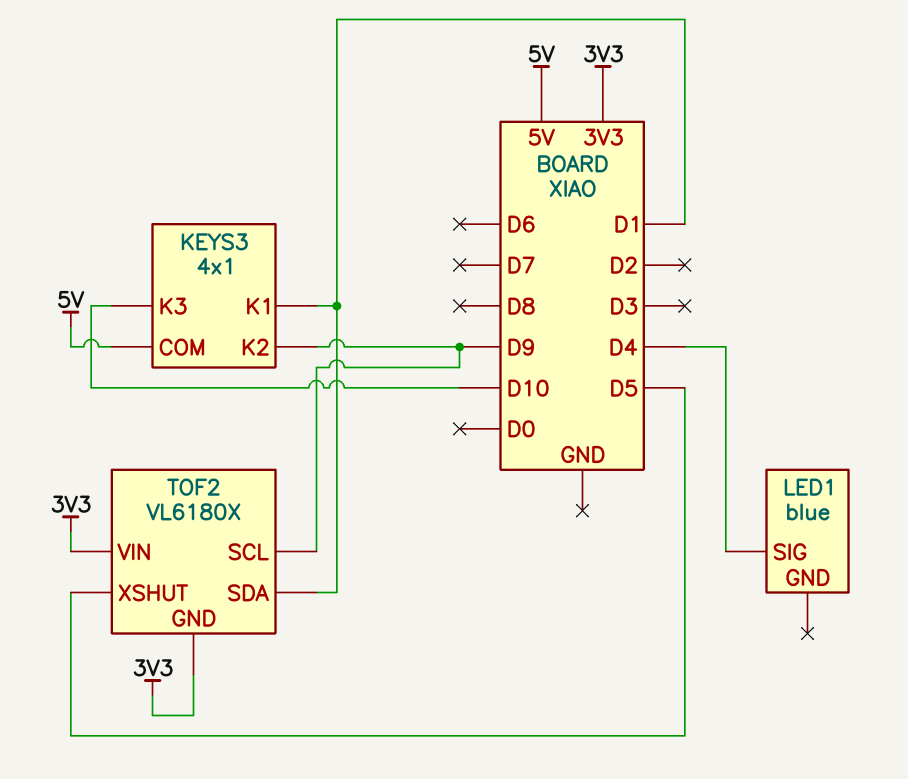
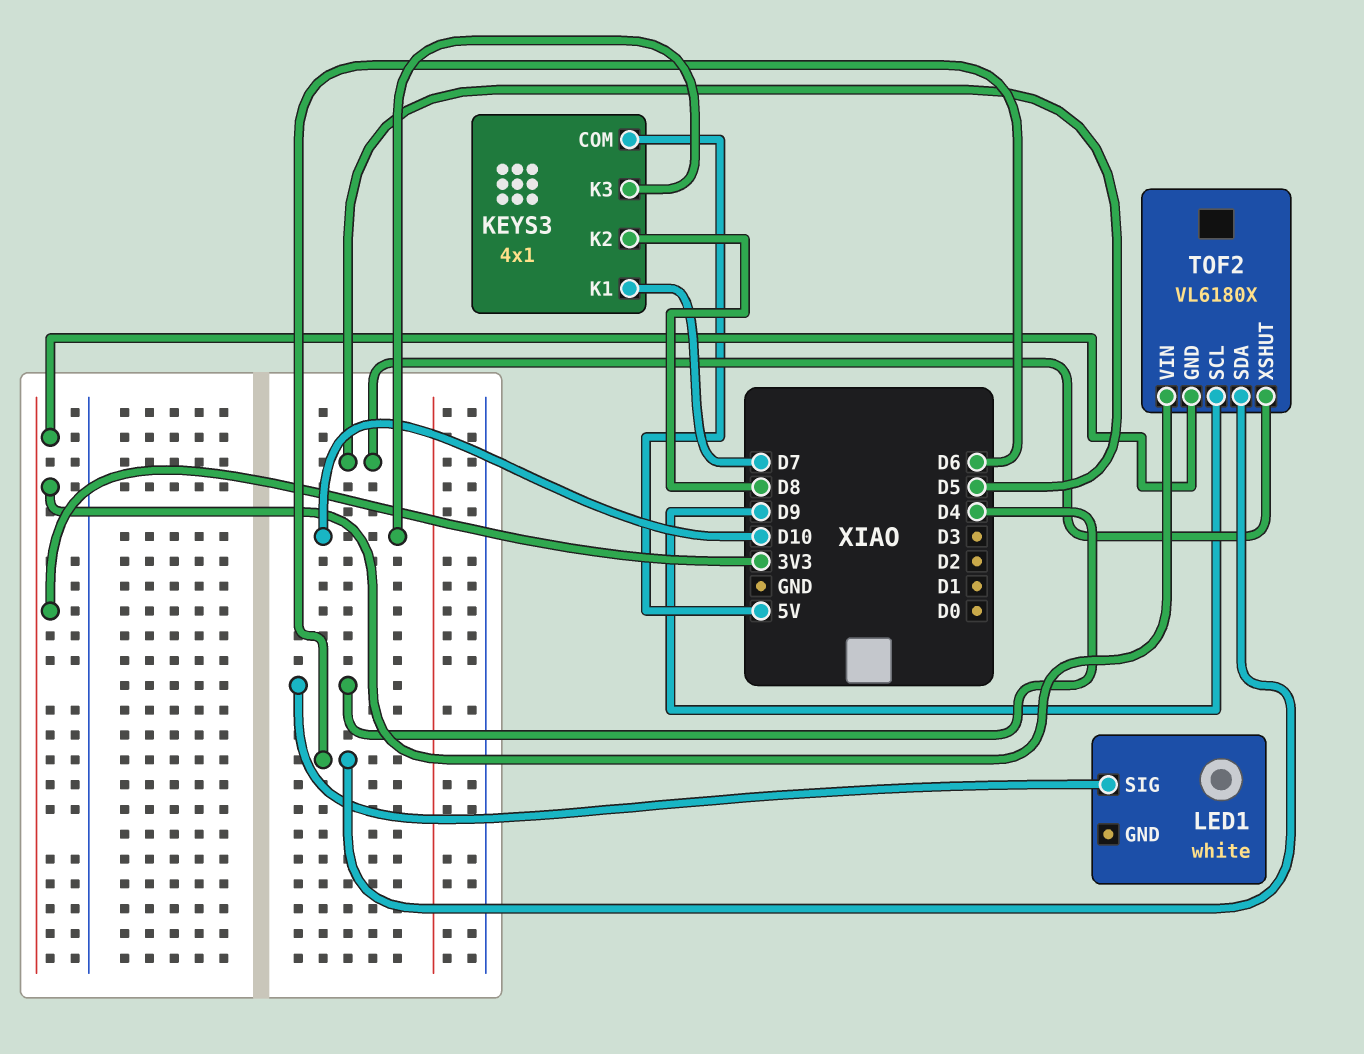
KEYS3 pin K1: D1 -> D7
KEYS3 pin K2: D9 -> D8
LED1: blue -> white
TOF2 pin SDA: D1 -> D6

